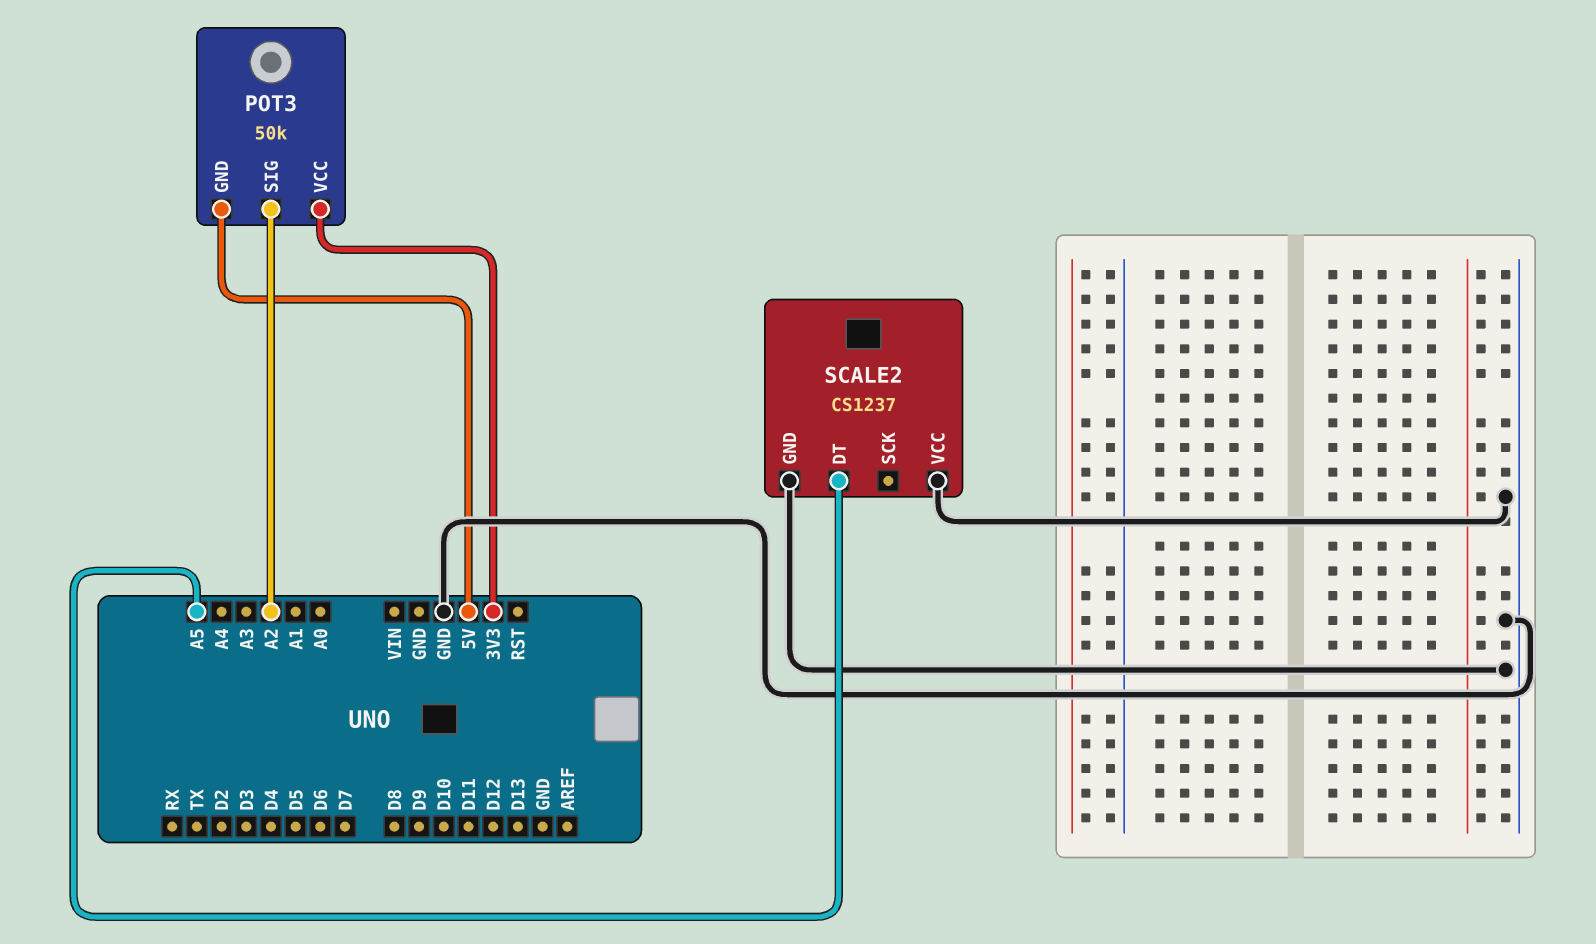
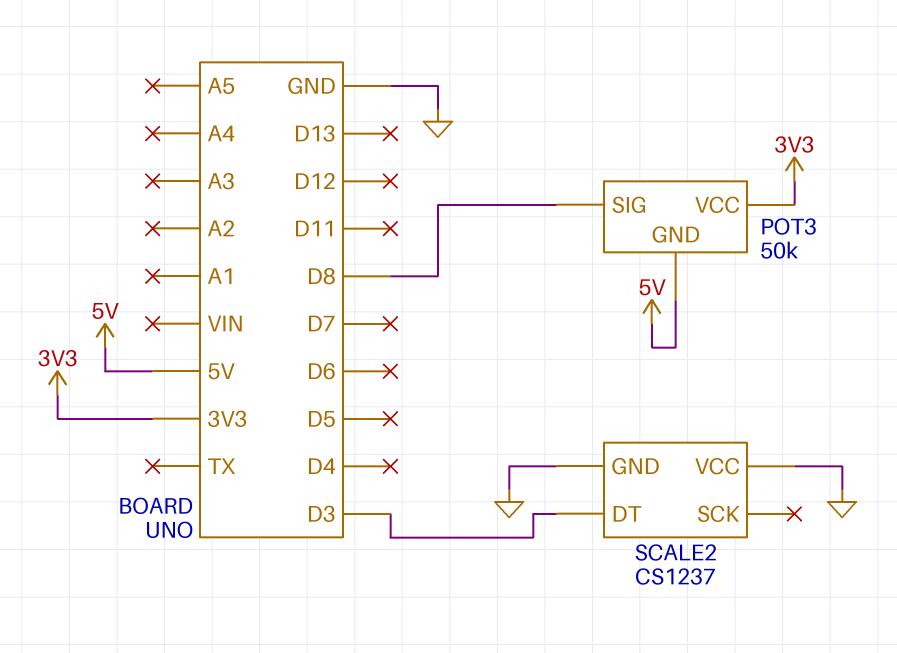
POT3 pin SIG: A2 -> D8
SCALE2 pin DT: A5 -> D3

